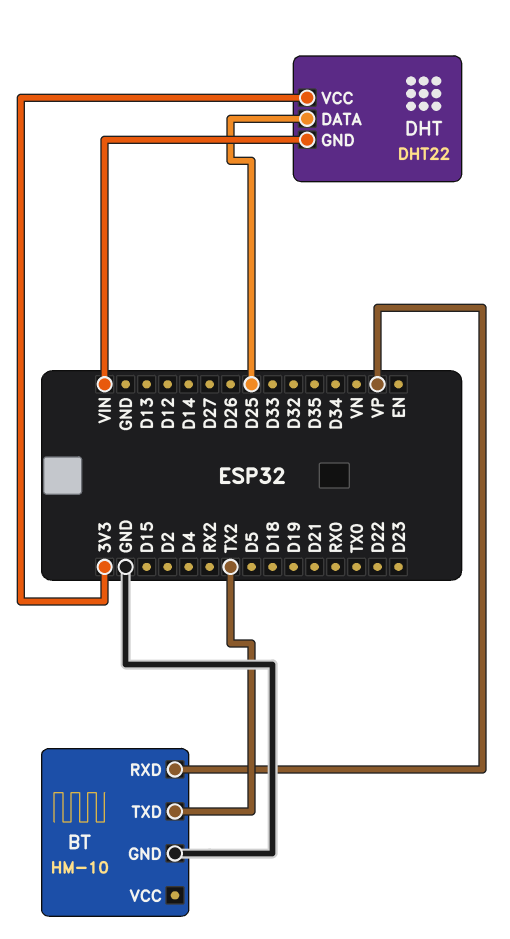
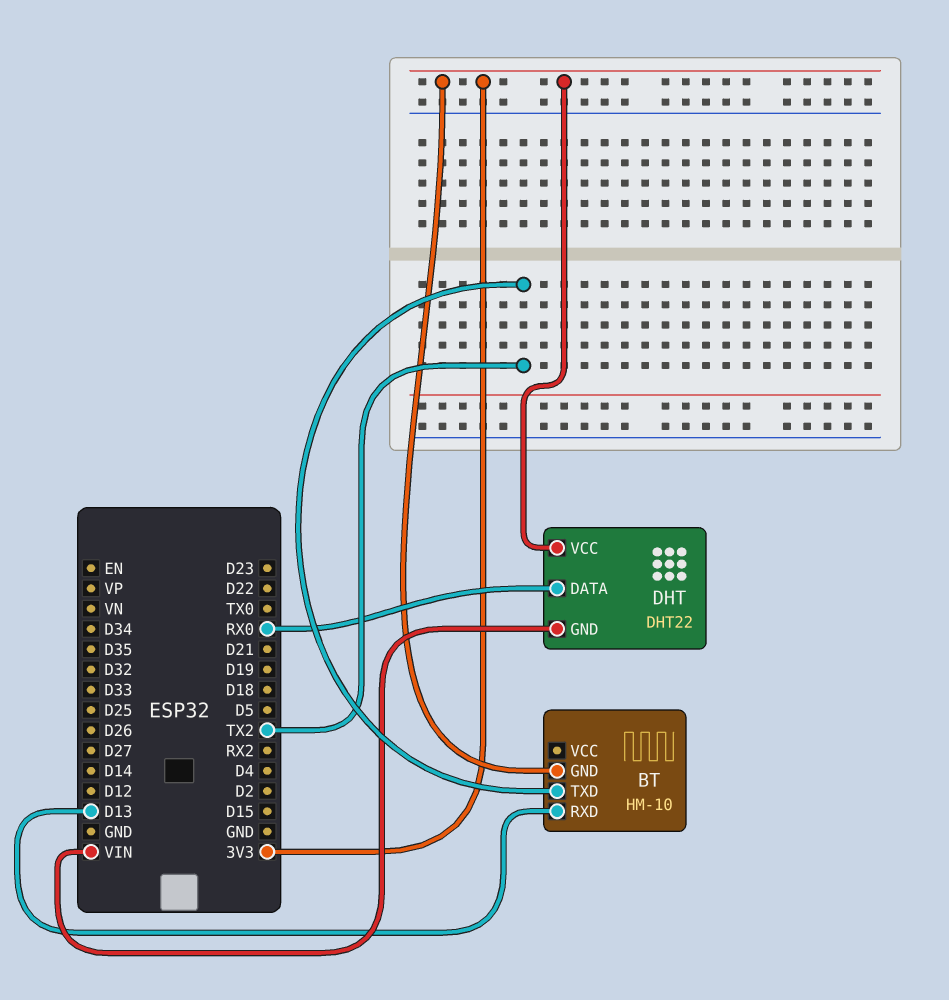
BT pin GND: GND -> 3V3
BT pin RXD: VP -> D13
DHT pin DATA: D25 -> RX0

